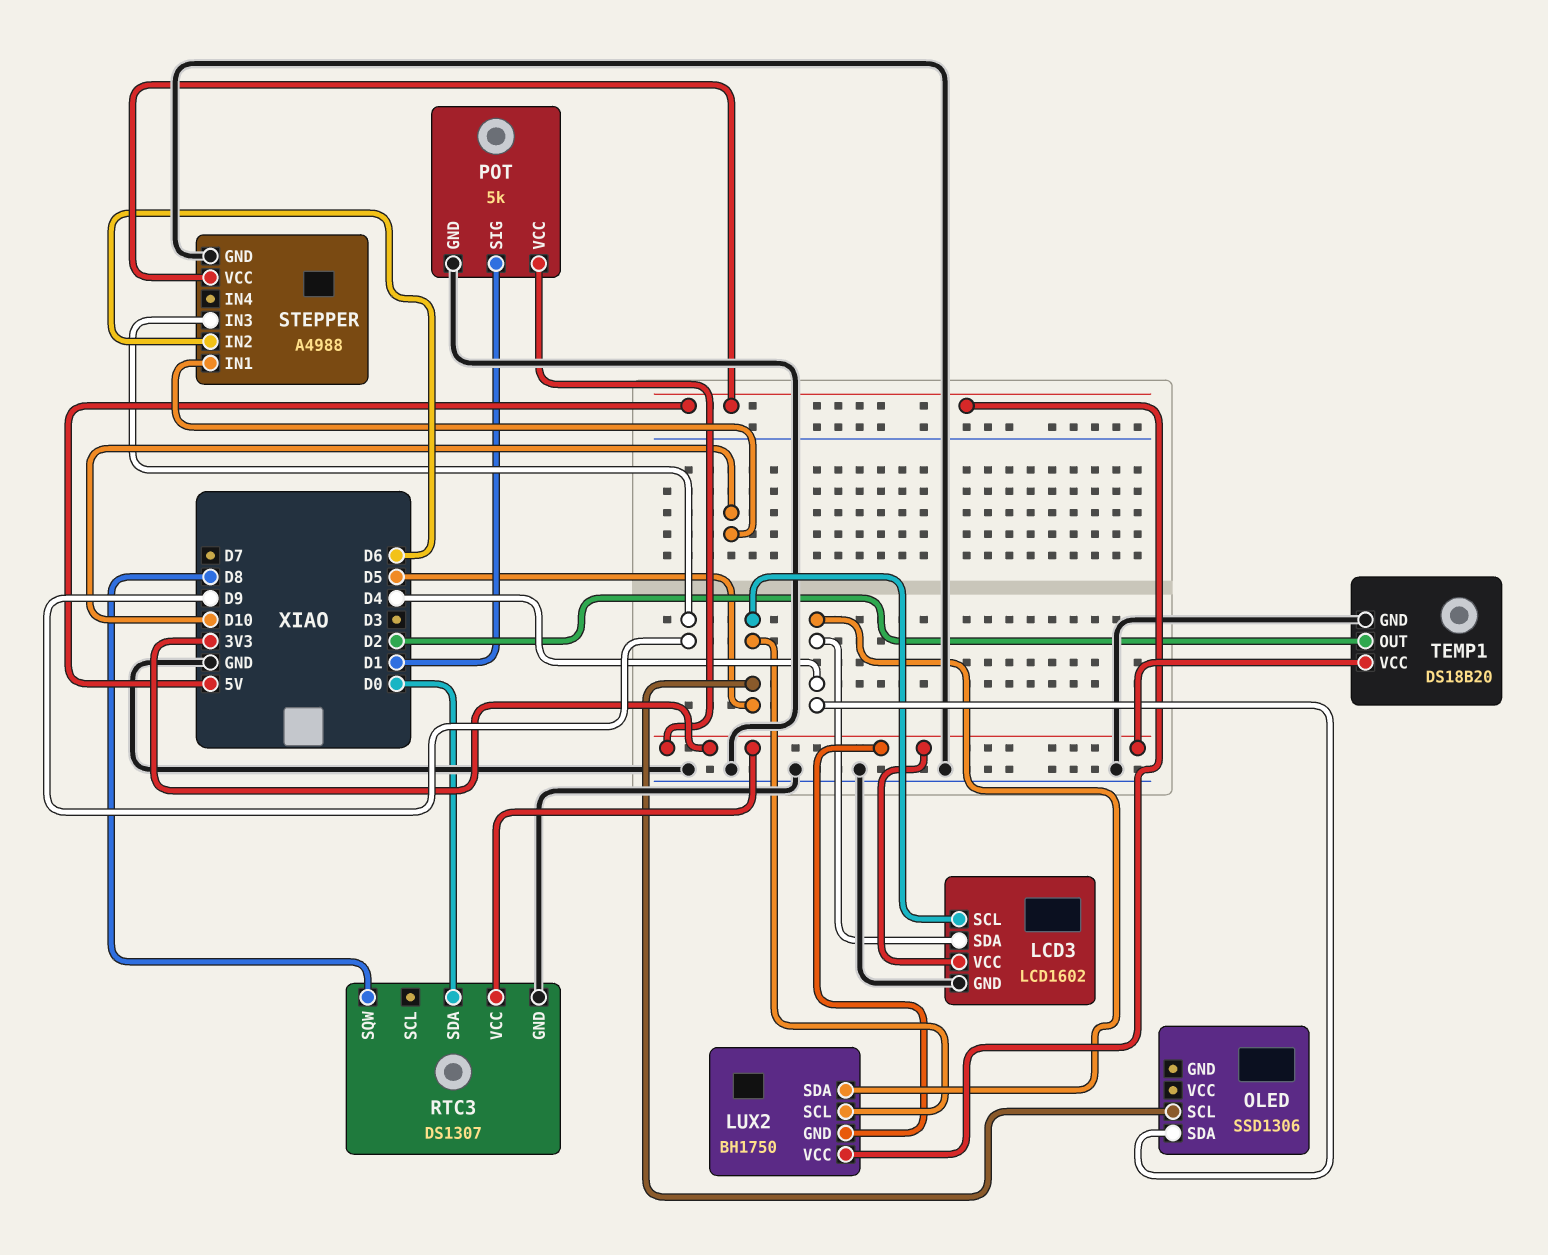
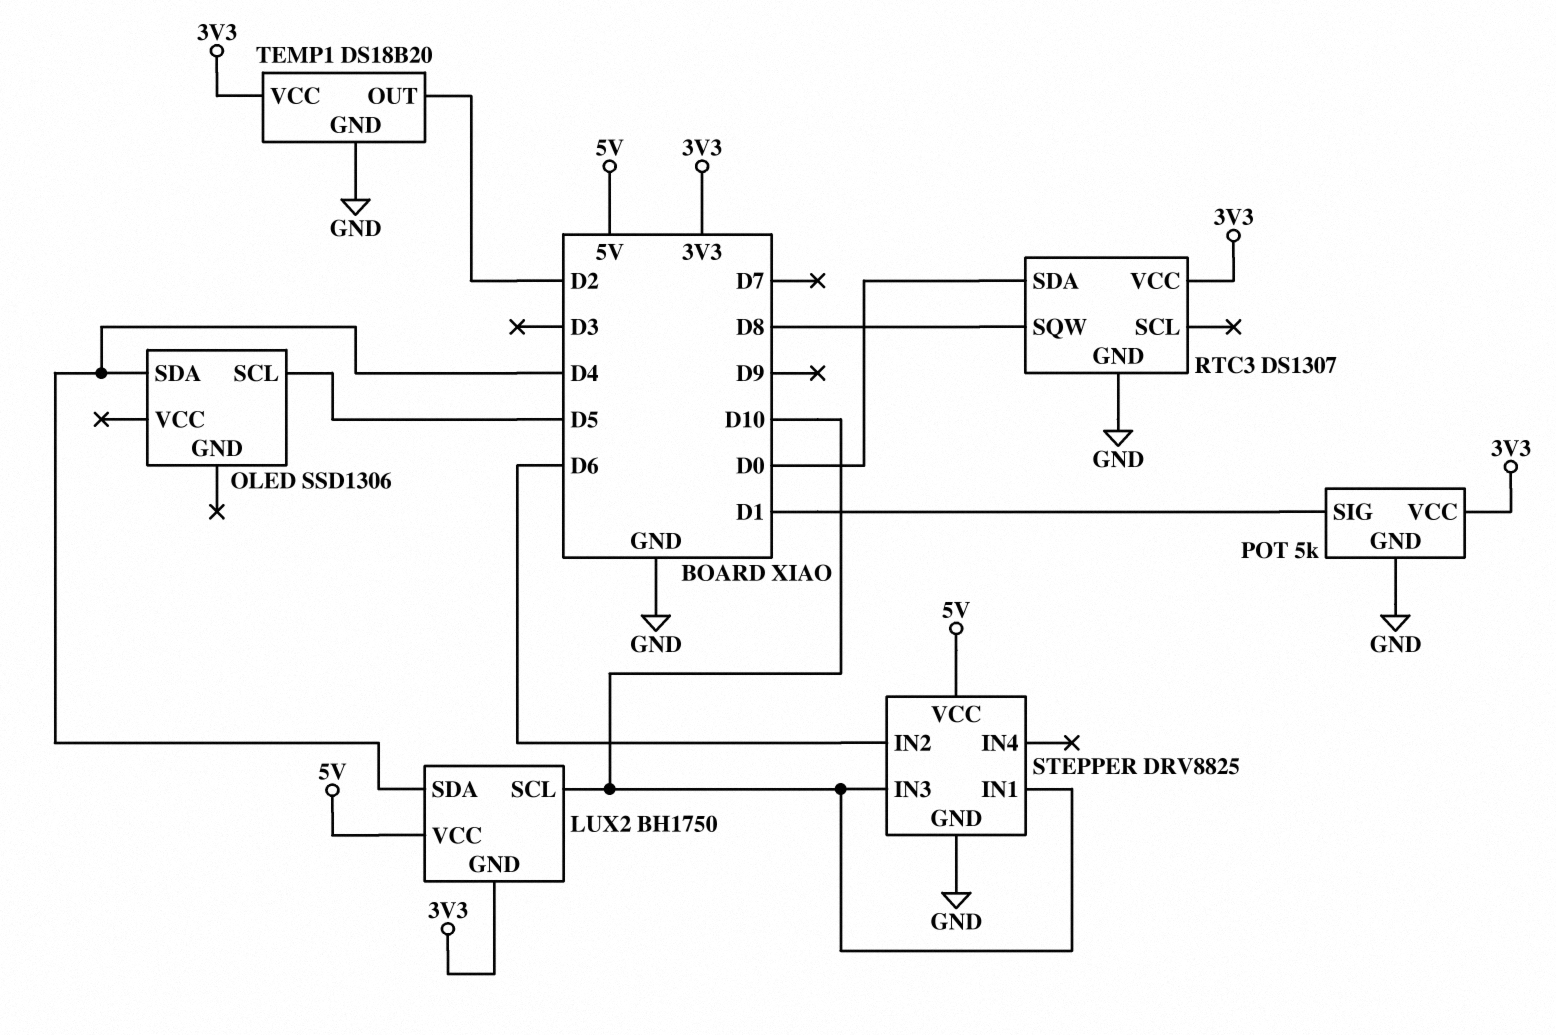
LCD3: LCD1602 -> none
LCD3 pin GND: GND -> none
LCD3 pin SCL: D5 -> none
LCD3 pin SDA: D4 -> none
LCD3 pin VCC: 3V3 -> none
LUX2 pin SCL: D5 -> D10
STEPPER: A4988 -> DRV8825
STEPPER pin IN3: D9 -> D10

